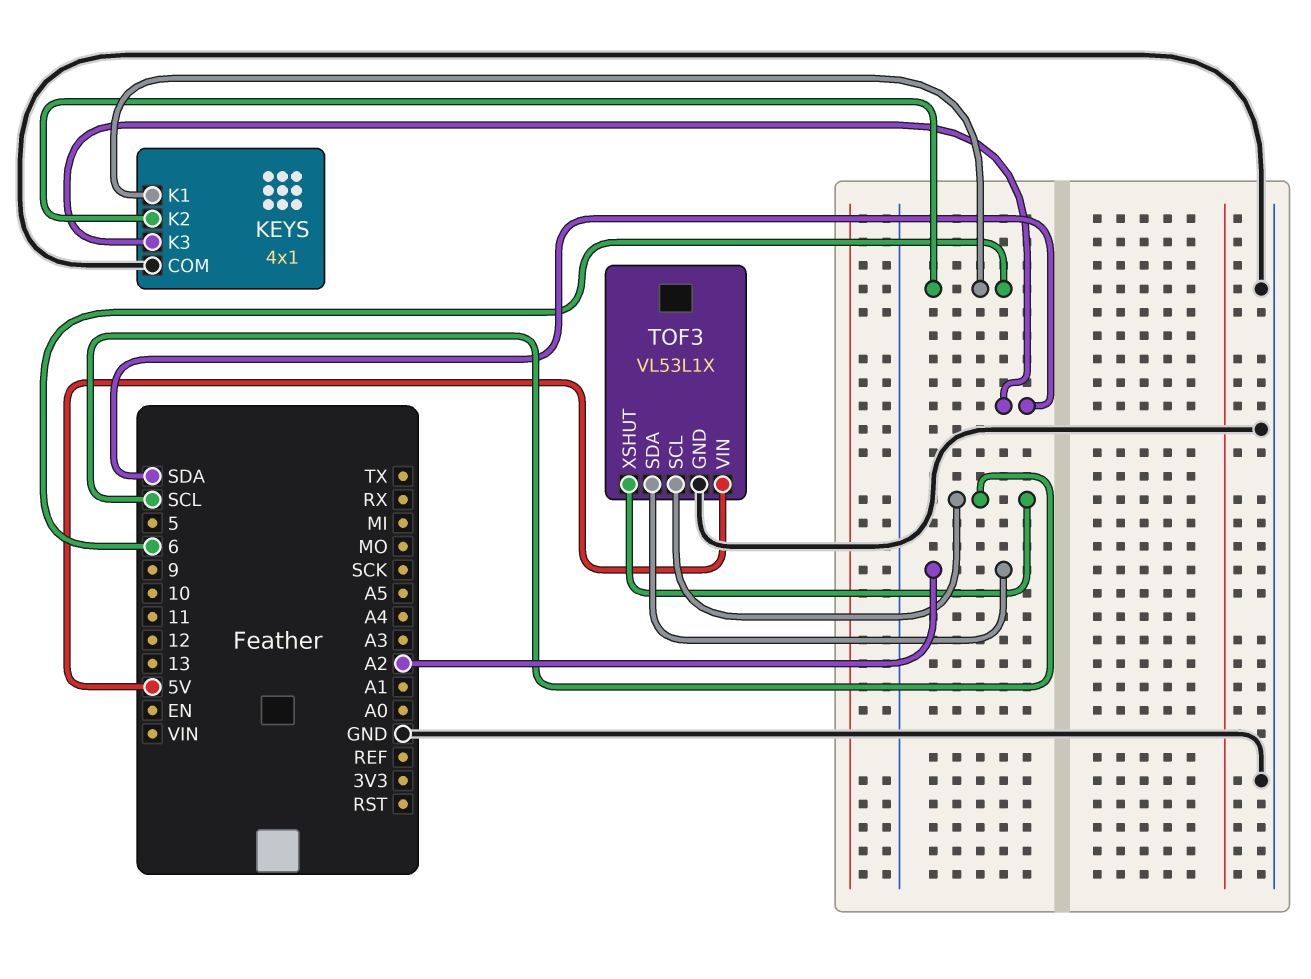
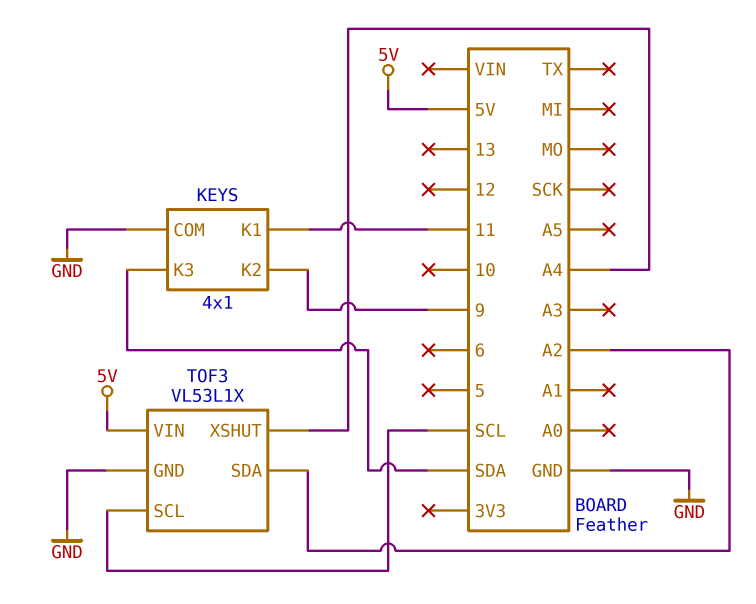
KEYS pin K1: 6 -> 11
KEYS pin K2: 6 -> 9
TOF3 pin XSHUT: SCL -> A4

